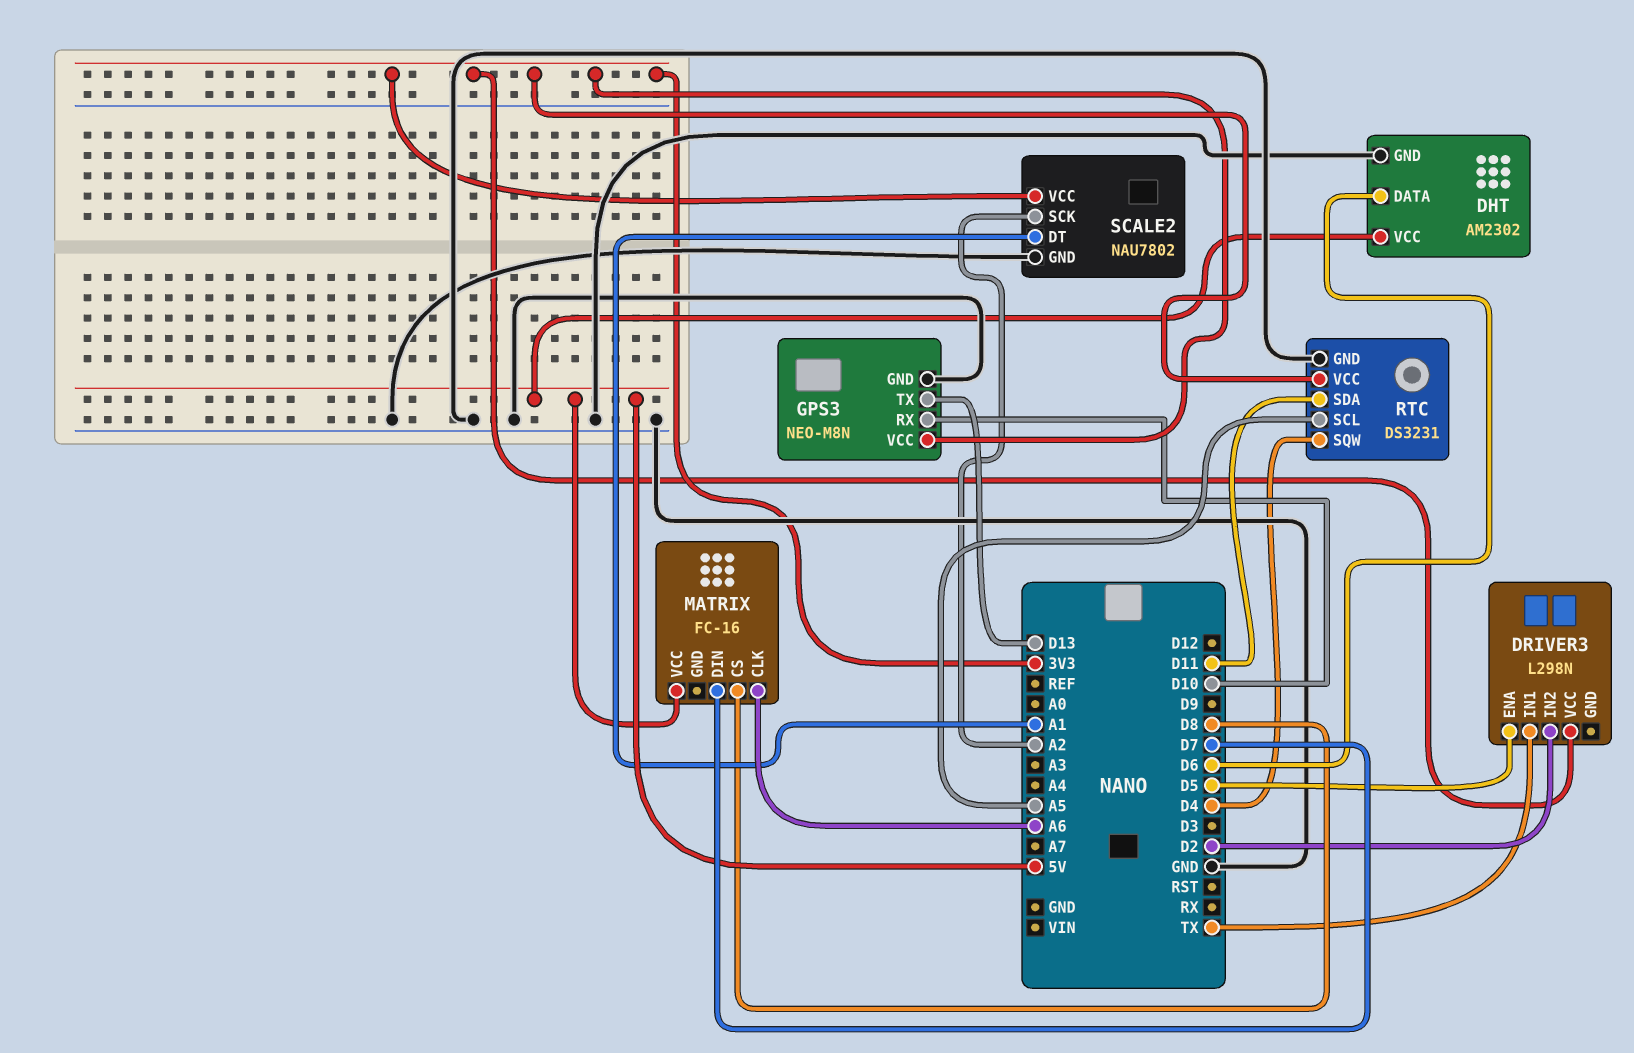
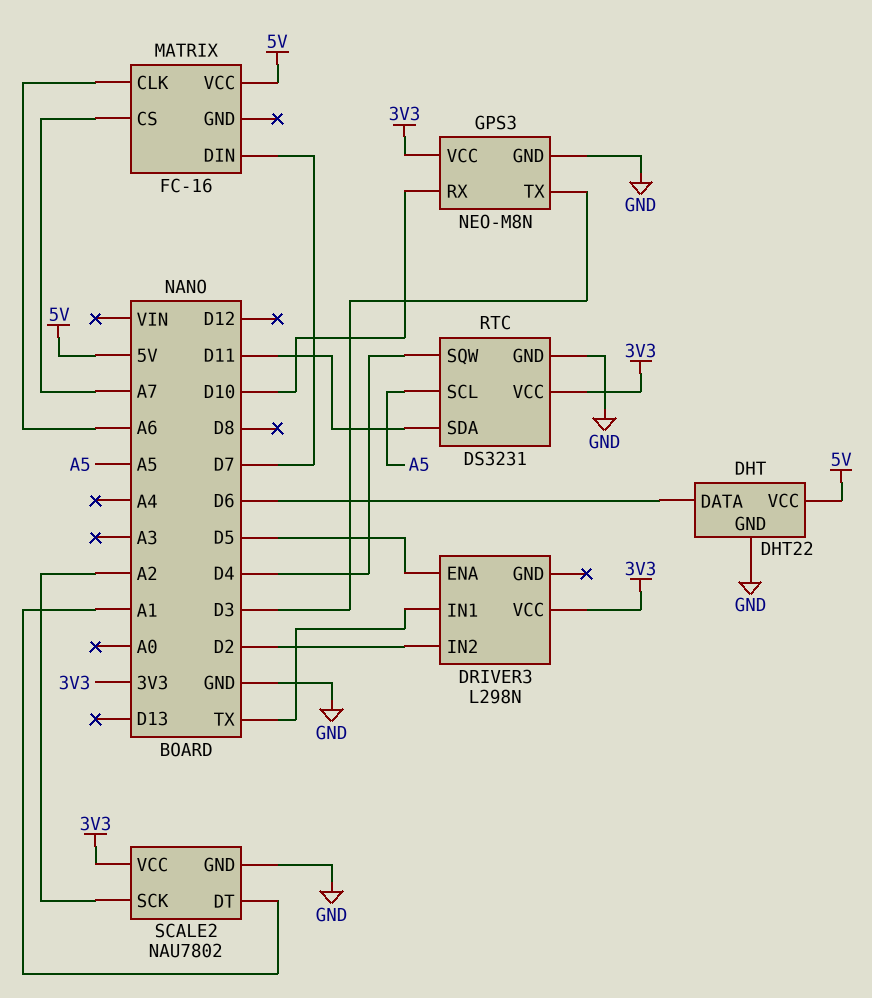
DHT: AM2302 -> DHT22
GPS3 pin TX: D13 -> D3
MATRIX pin CS: D8 -> A7

